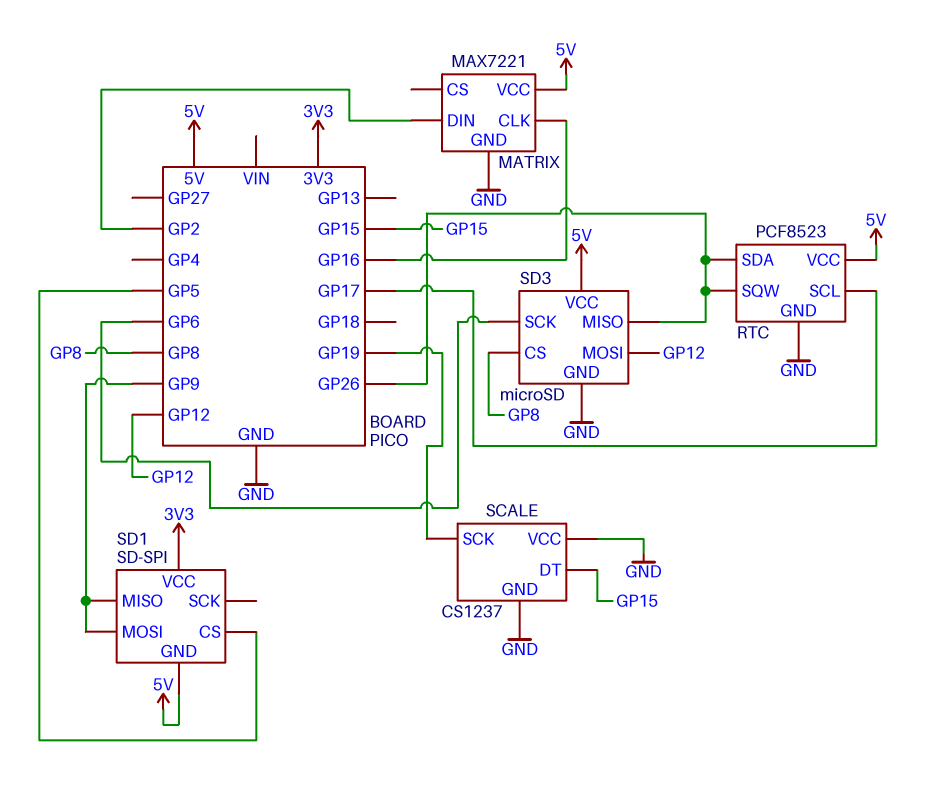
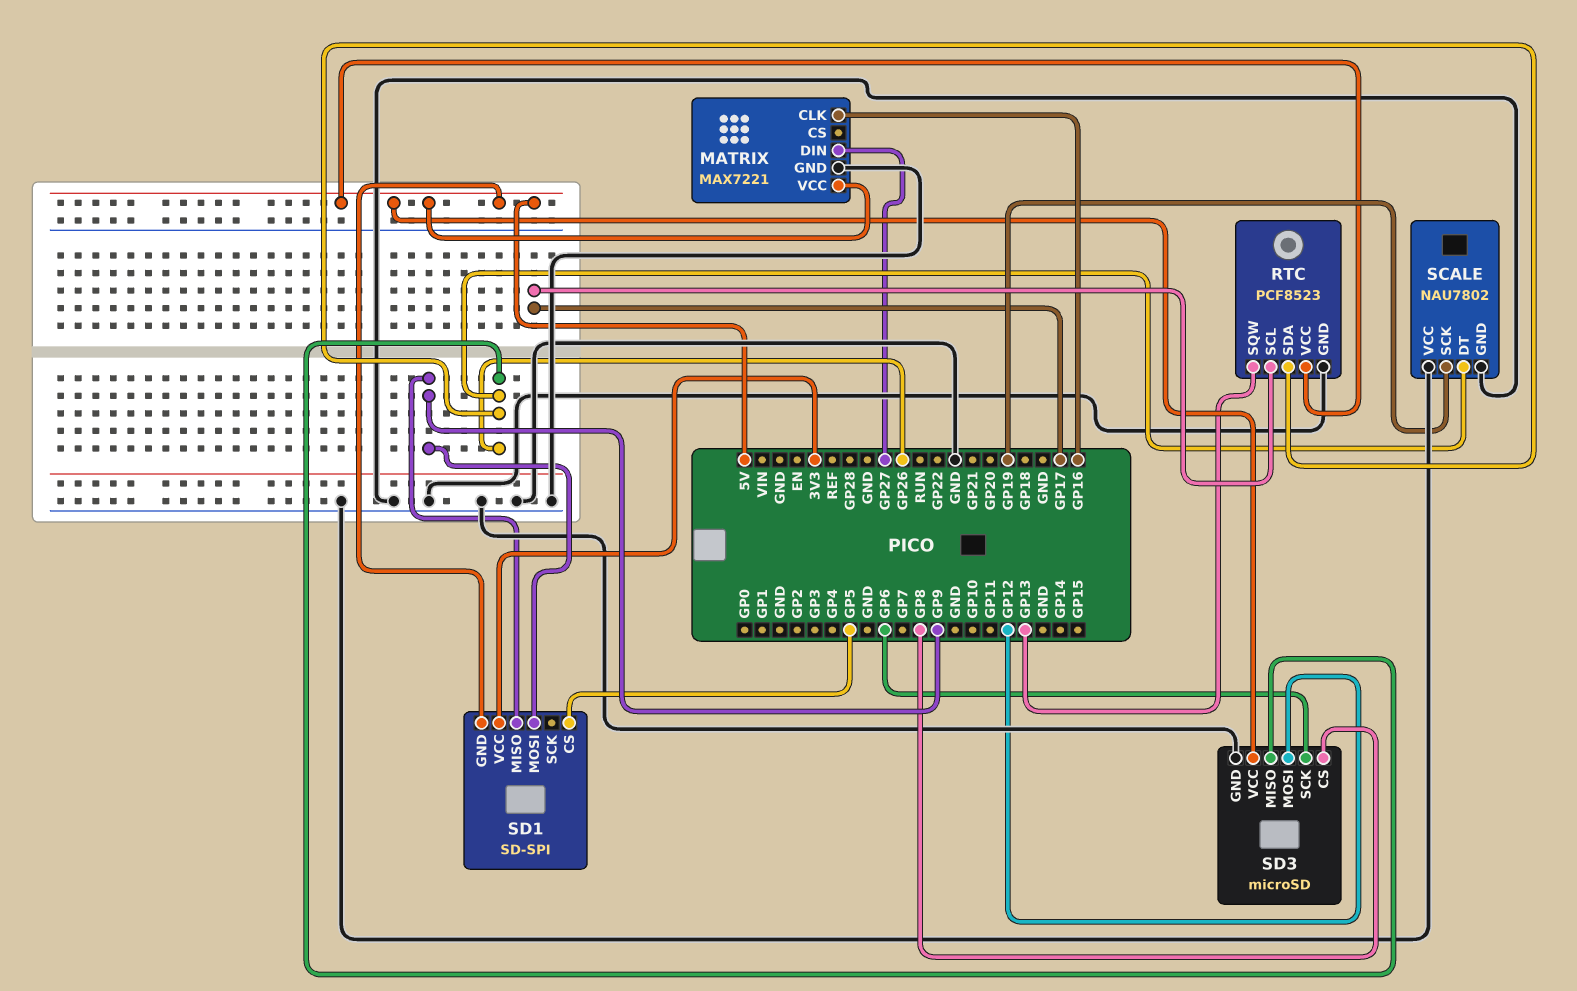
MATRIX pin DIN: GP2 -> GP27
RTC pin SQW: GP26 -> GP13
SCALE: CS1237 -> NAU7802
SCALE pin DT: GP15 -> GP26

